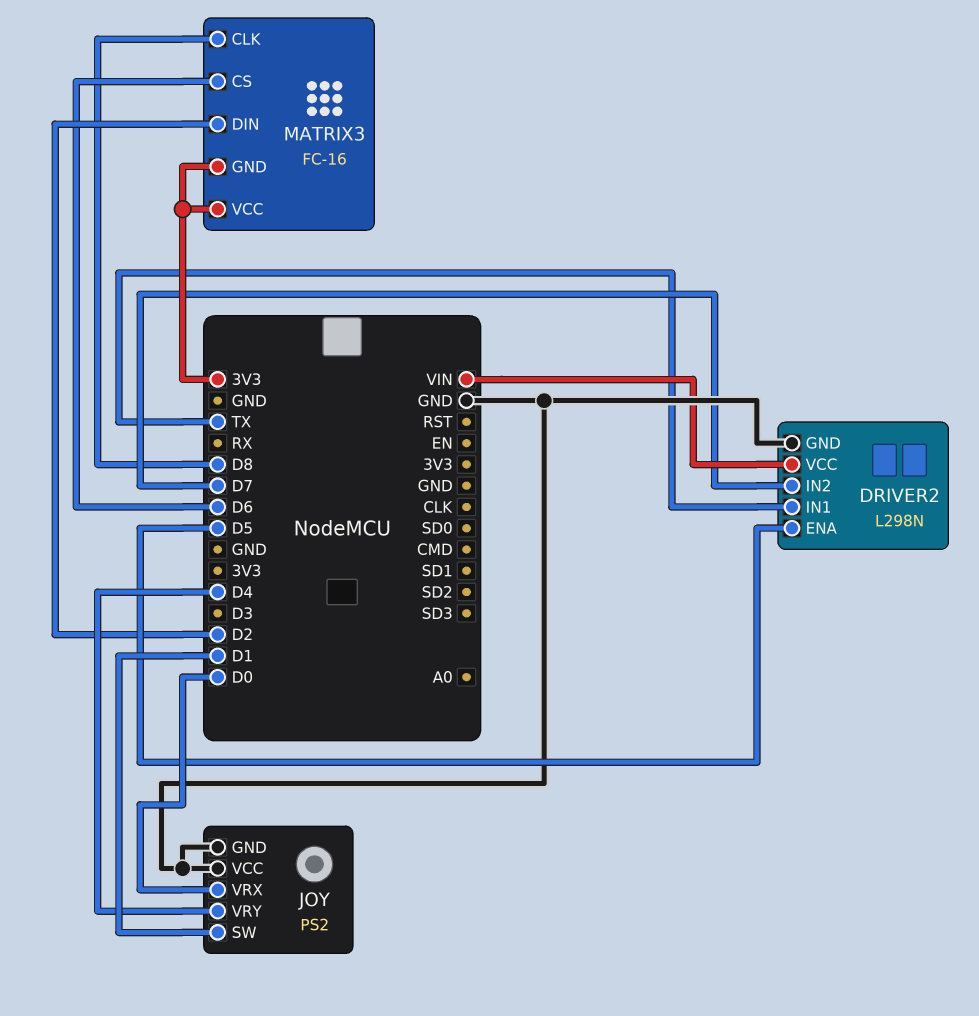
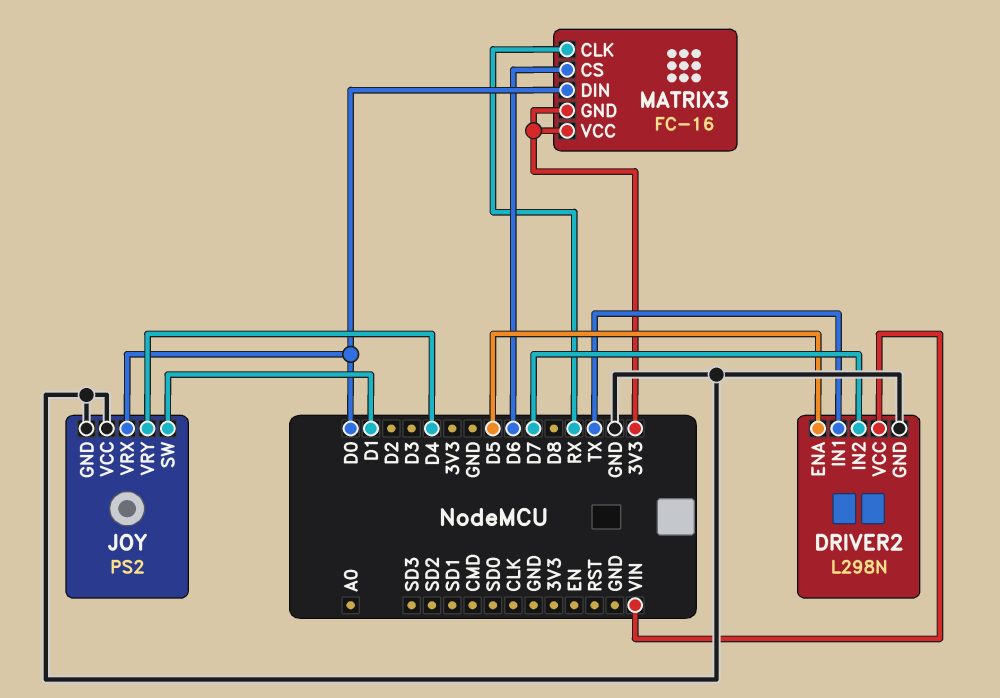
MATRIX3 pin CLK: D8 -> RX
MATRIX3 pin DIN: D2 -> D0

